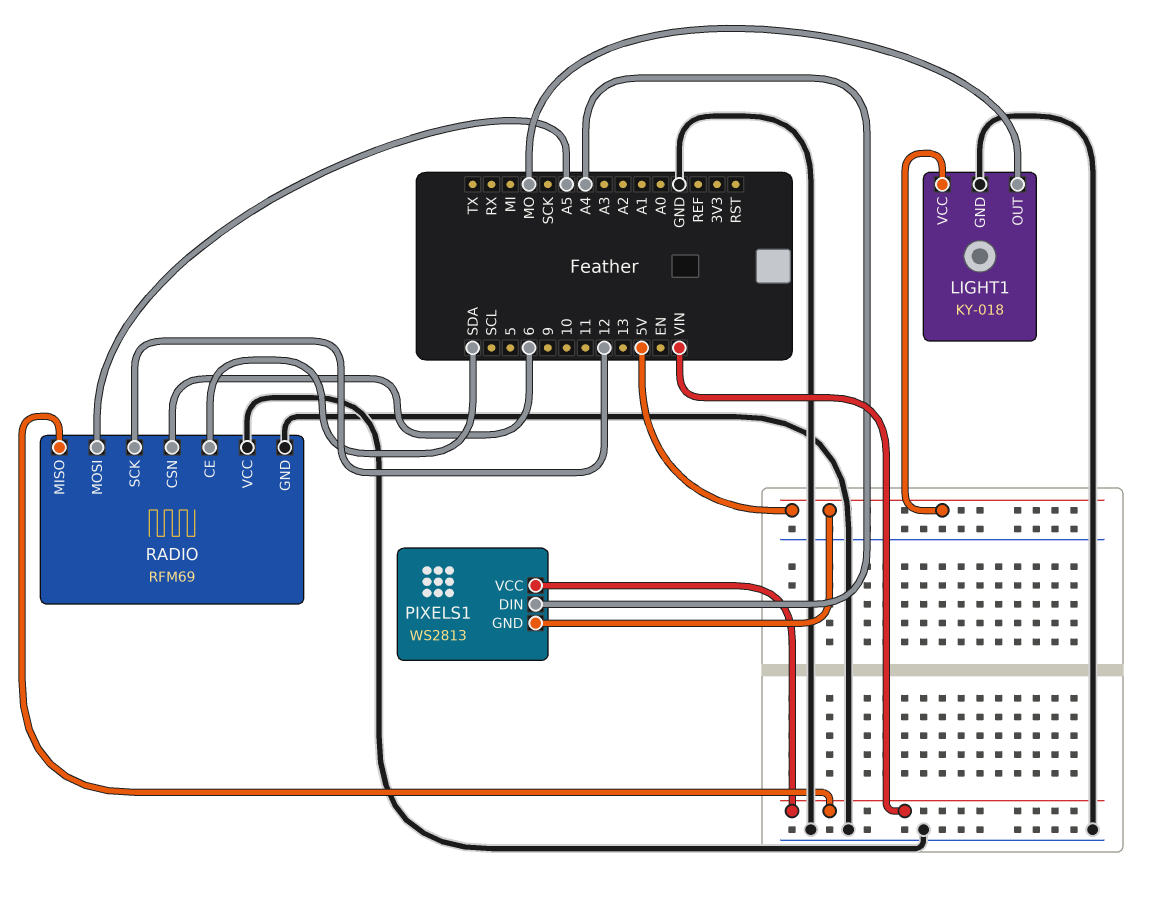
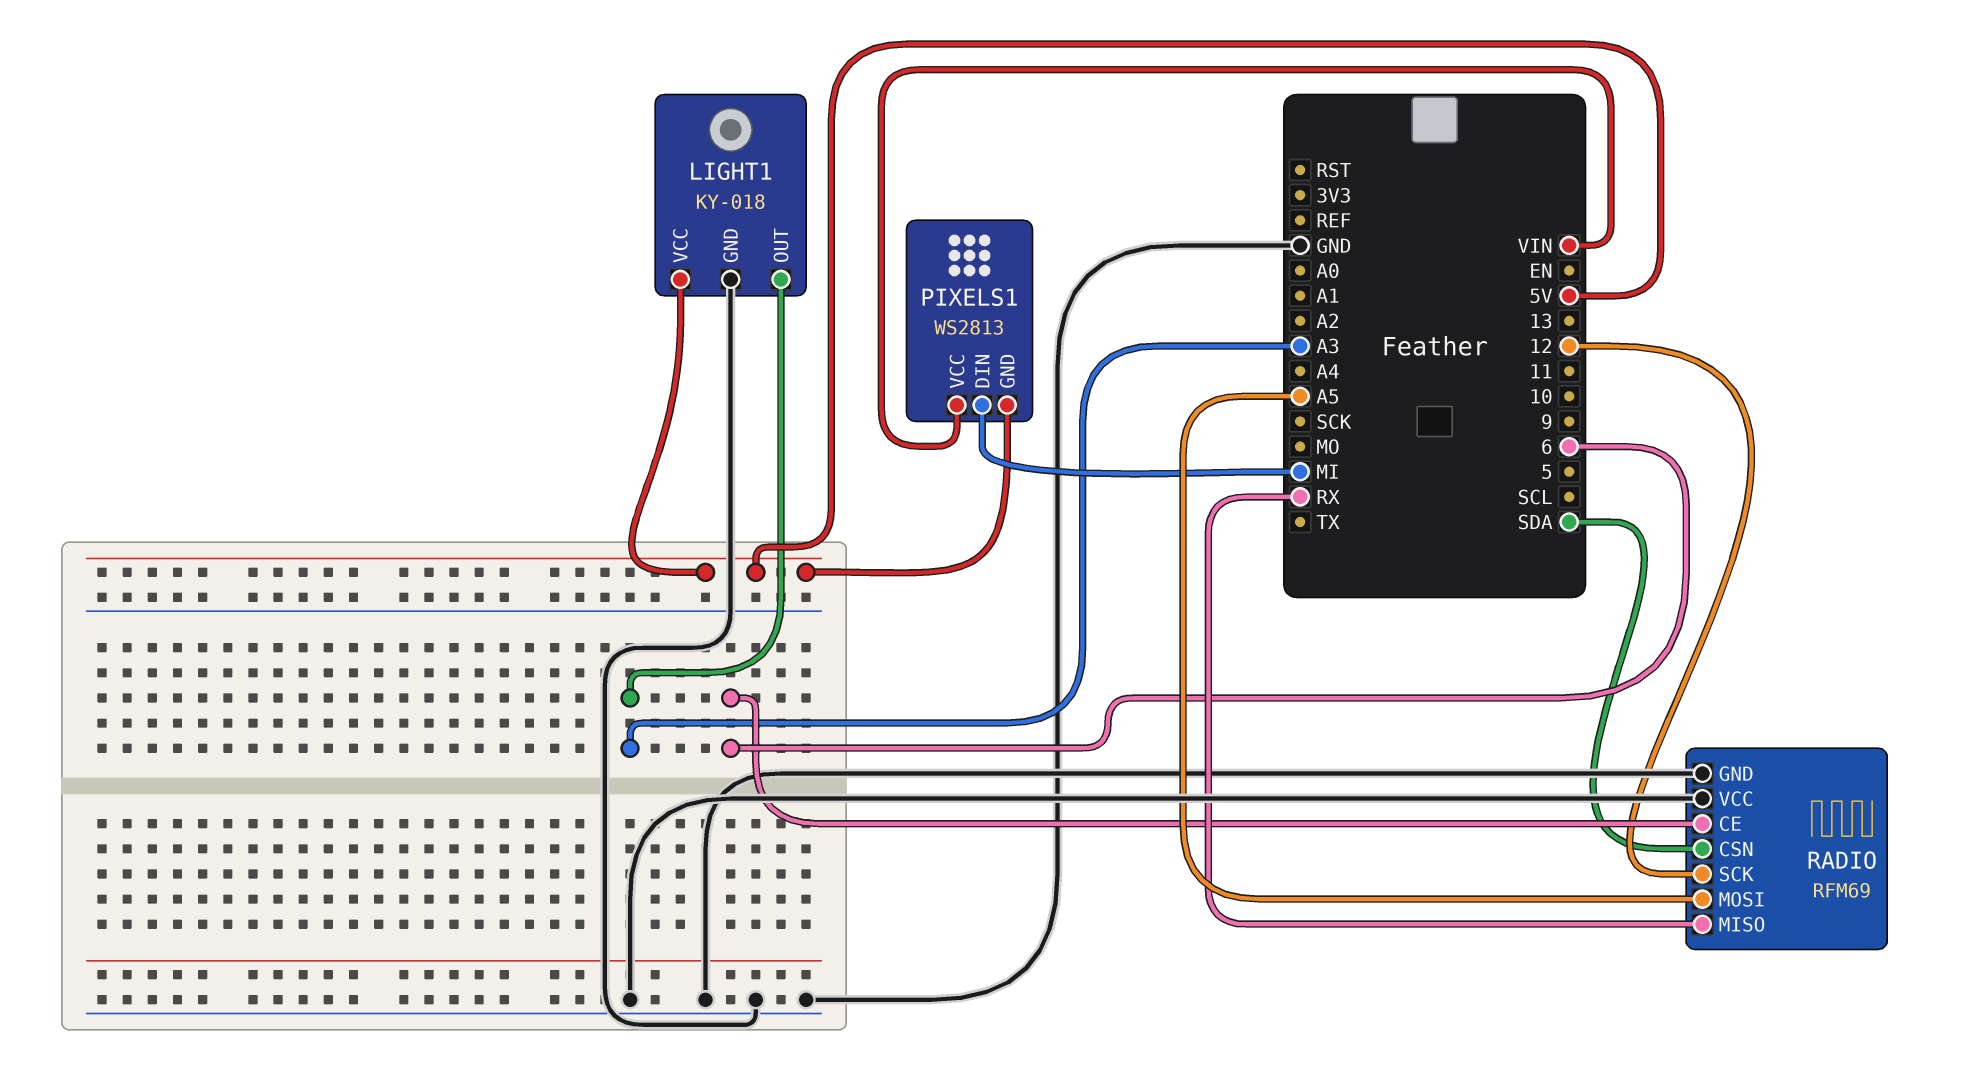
LIGHT1 pin OUT: MO -> A3
PIXELS1 pin DIN: A4 -> MI
RADIO pin CE: SDA -> 6
RADIO pin CSN: 6 -> SDA
RADIO pin MISO: VIN -> RX

